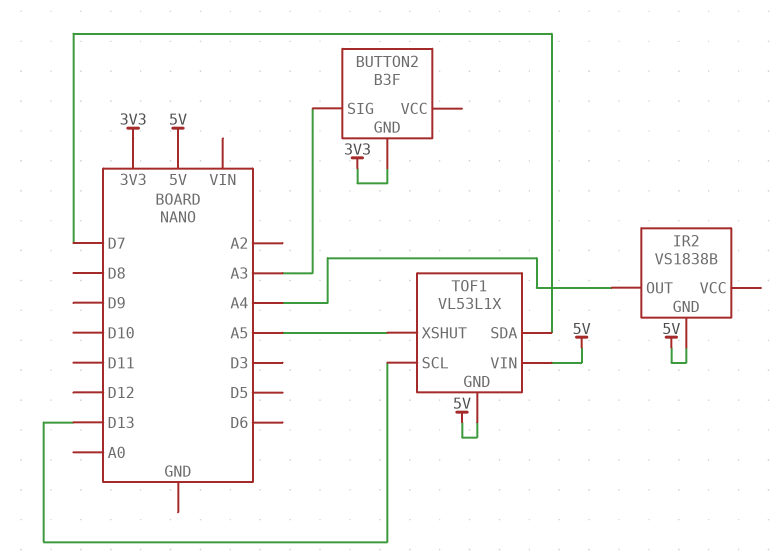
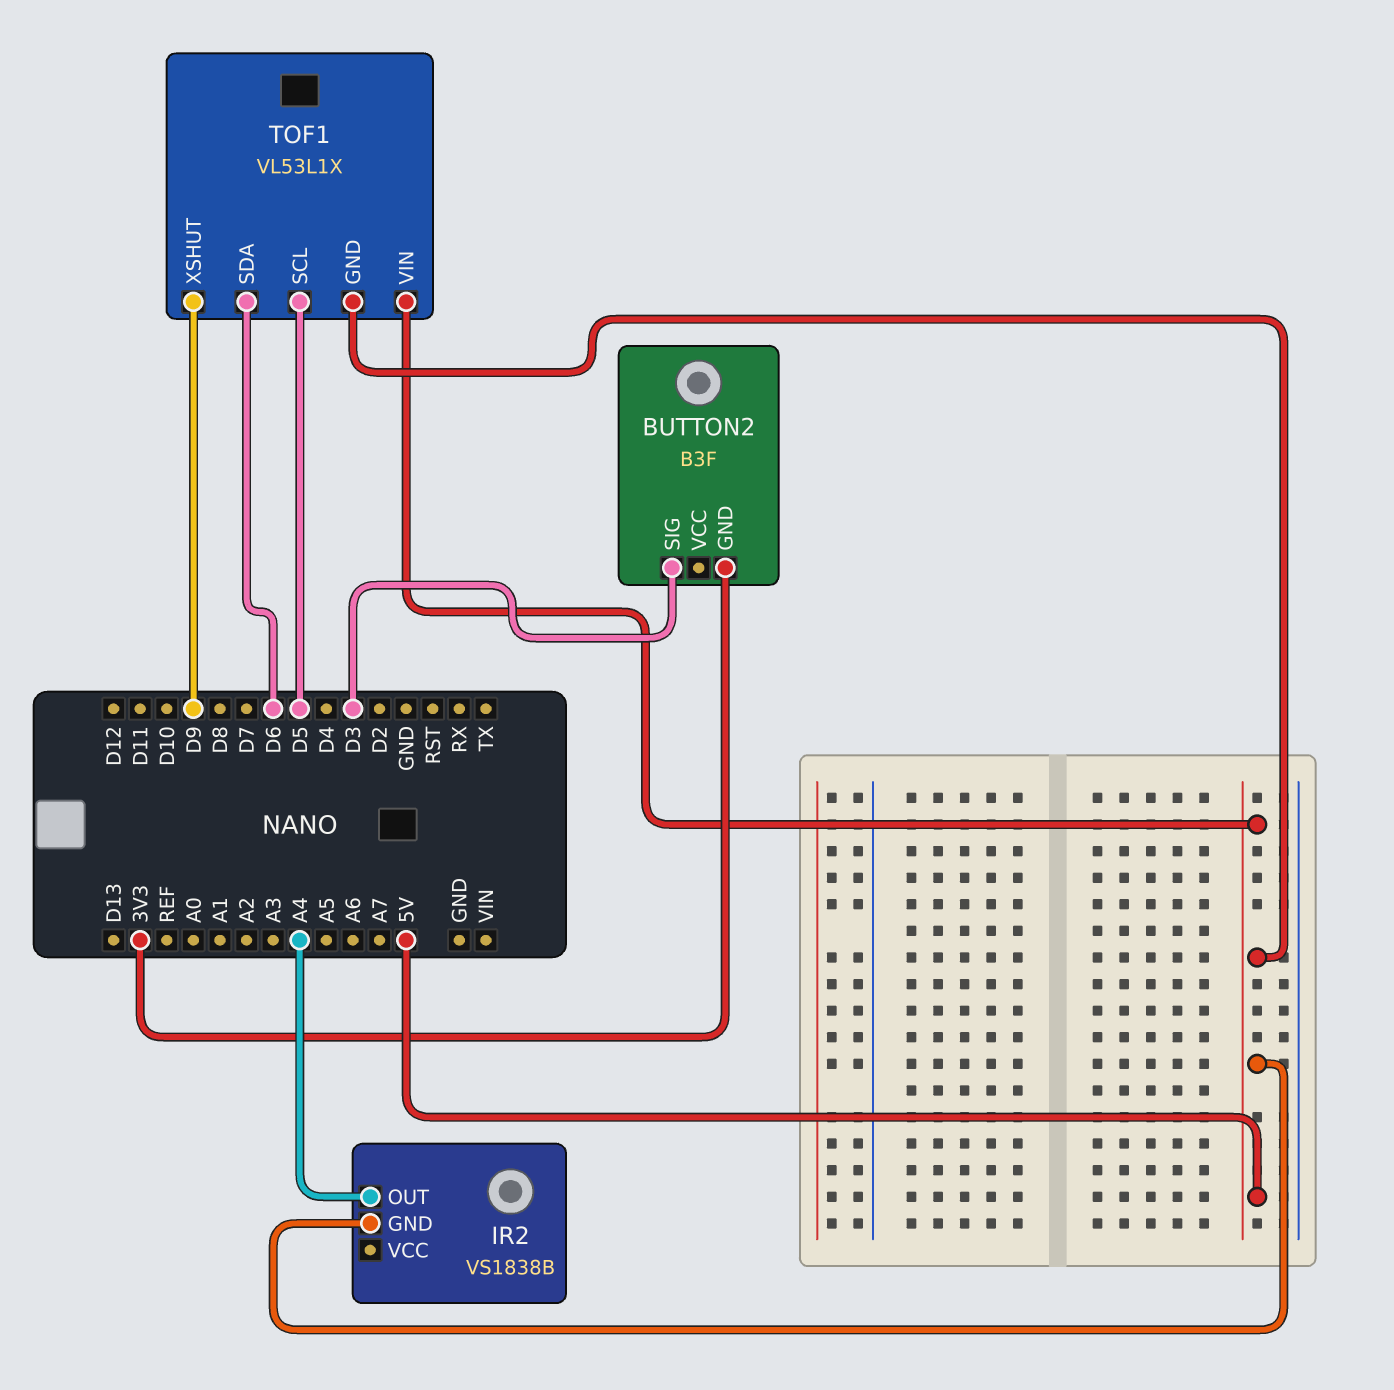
BUTTON2 pin SIG: A3 -> D3
TOF1 pin SCL: D13 -> D5
TOF1 pin SDA: D7 -> D6
TOF1 pin XSHUT: A5 -> D9

